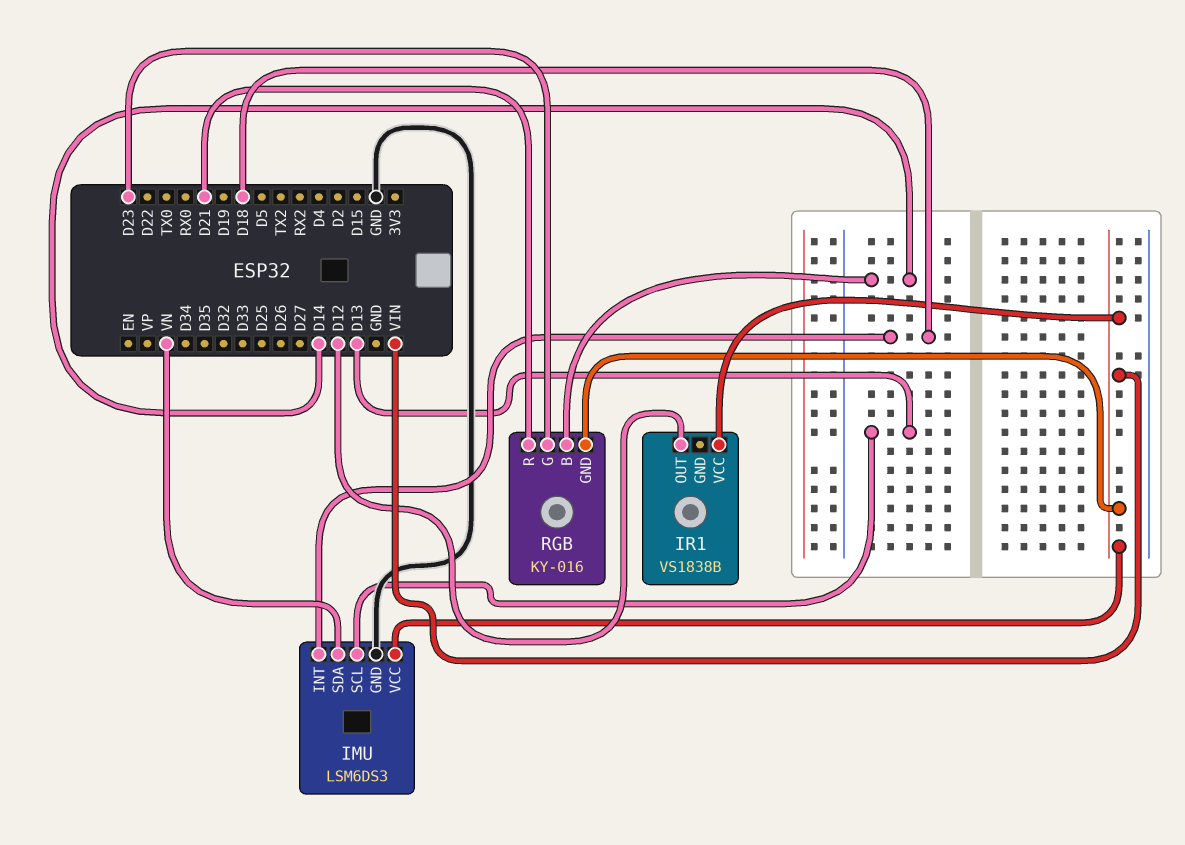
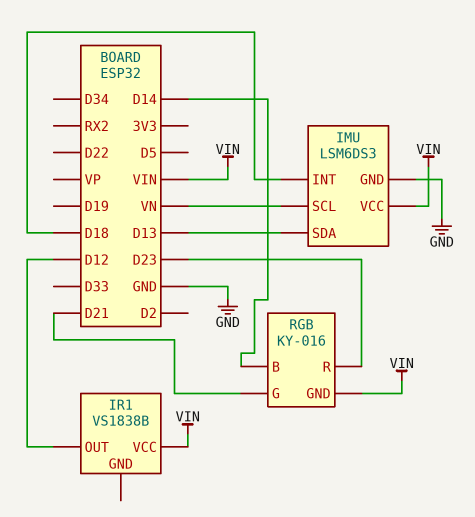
IMU pin SCL: D13 -> VN
IMU pin SDA: VN -> D13
RGB pin G: D23 -> D21
RGB pin R: D21 -> D23

